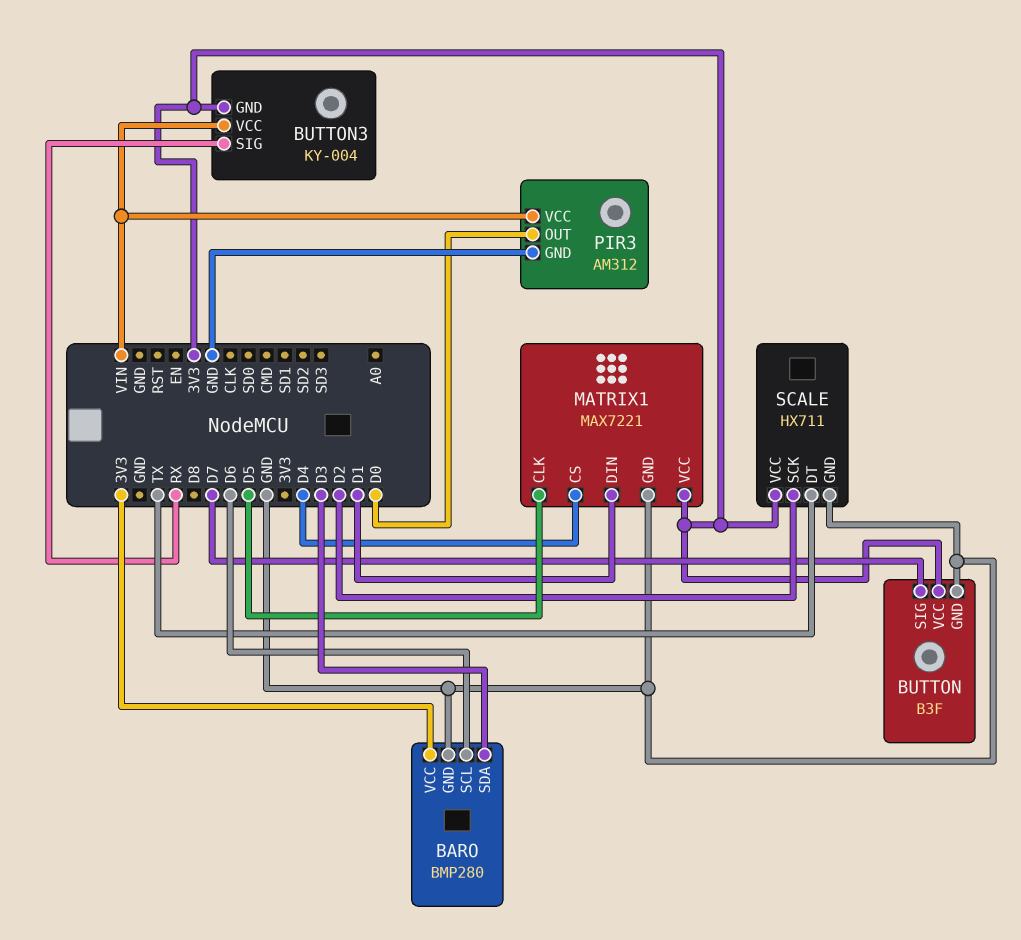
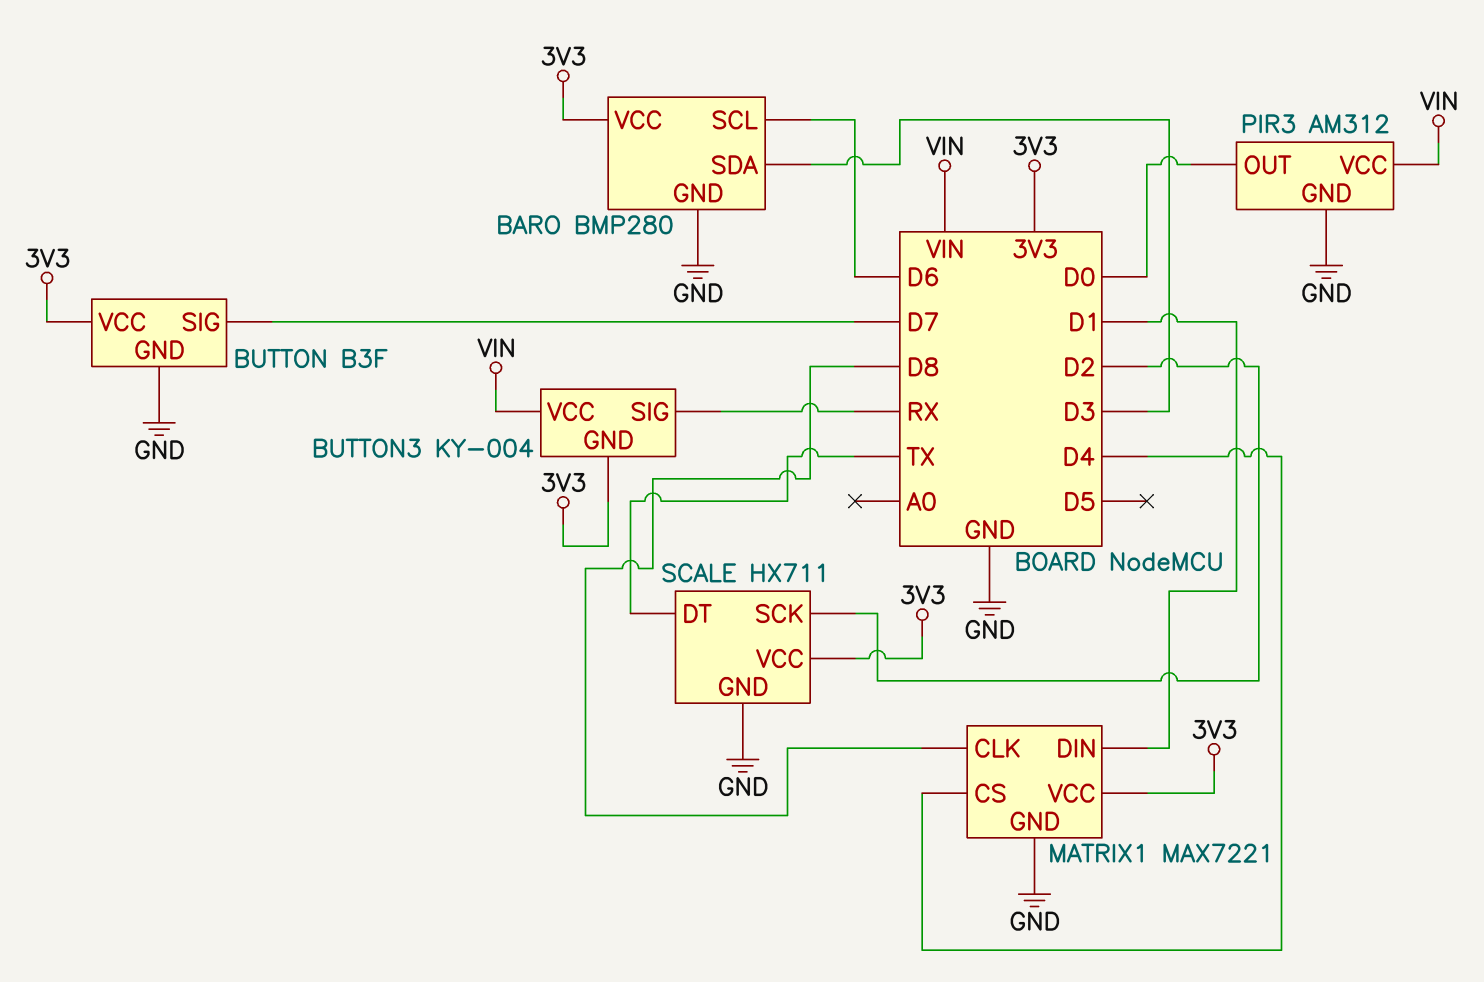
MATRIX1 pin CLK: D5 -> D8

